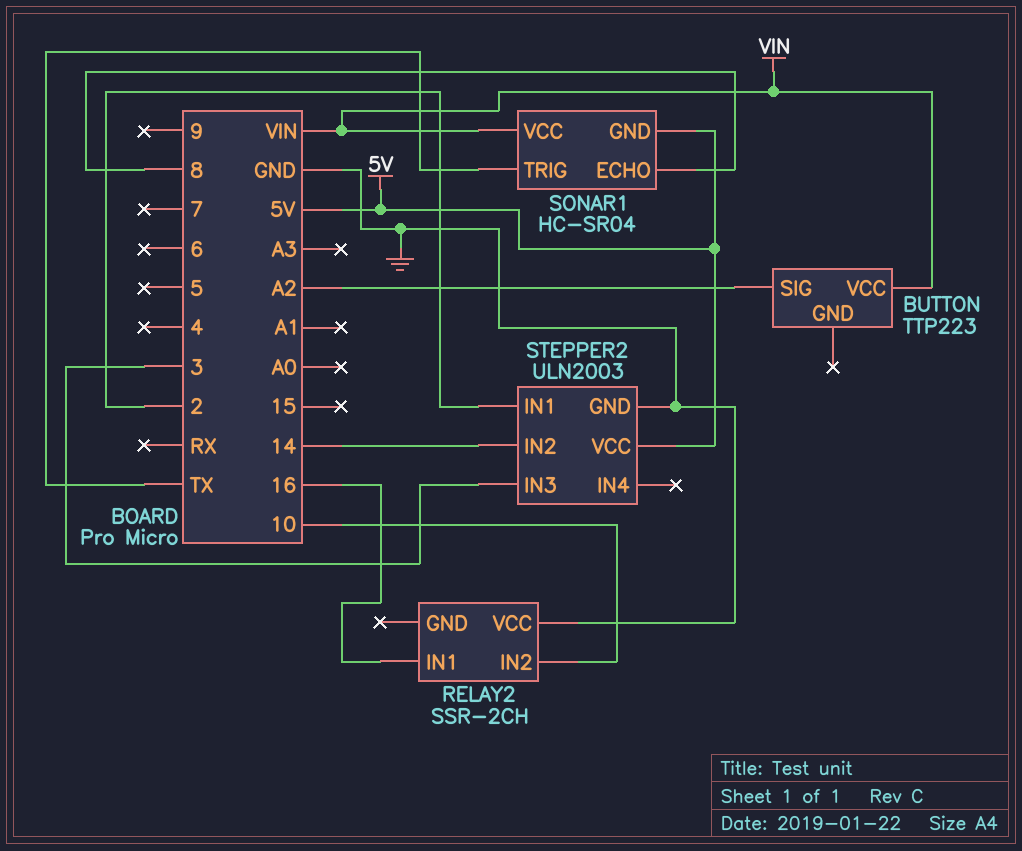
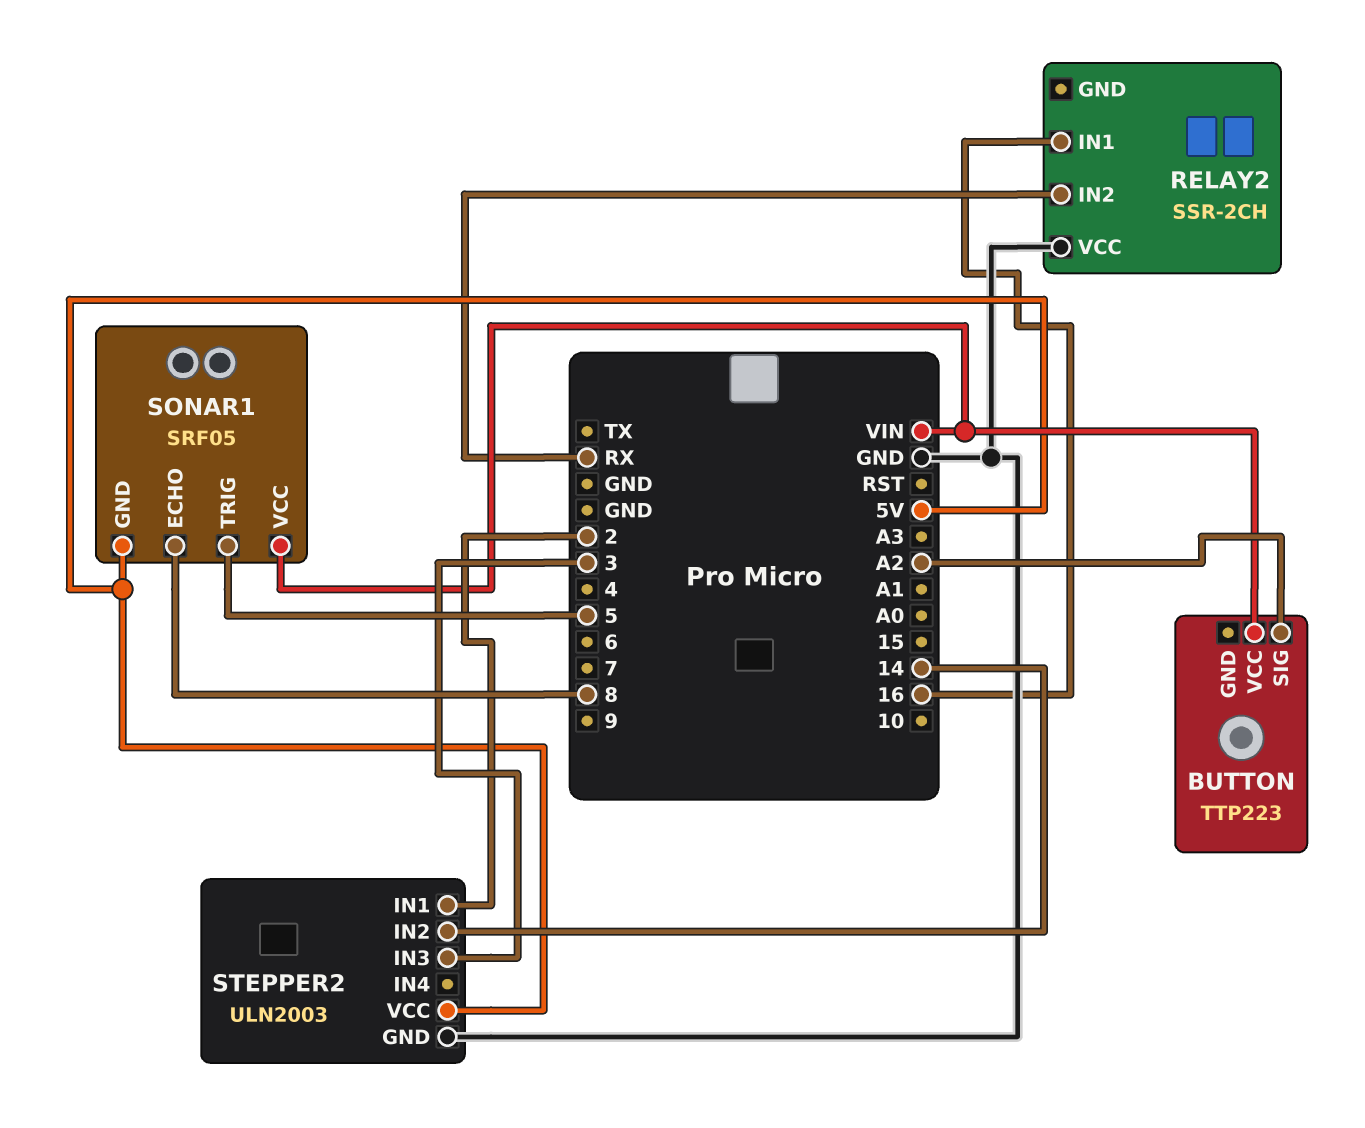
RELAY2 pin IN2: 10 -> RX
SONAR1: HC-SR04 -> SRF05
SONAR1 pin TRIG: TX -> 5

